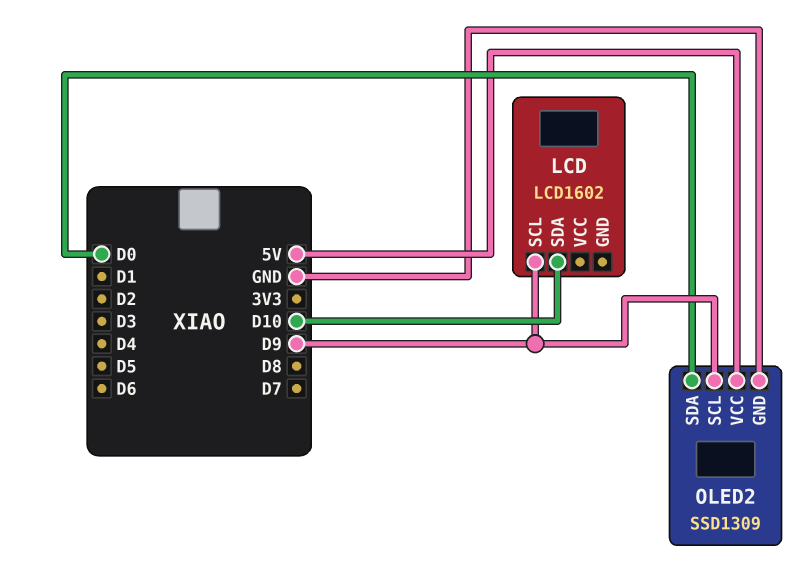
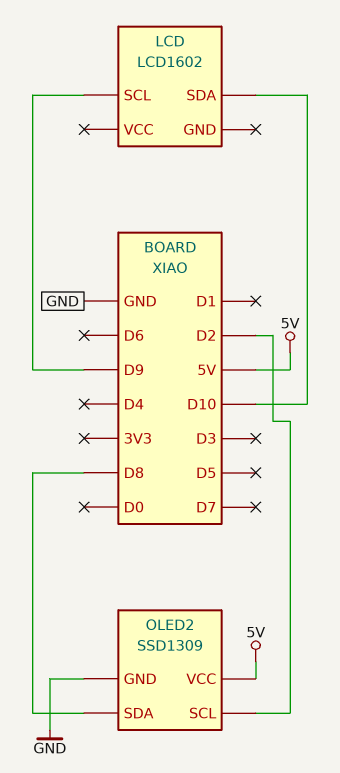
OLED2 pin SCL: D9 -> D2
OLED2 pin SDA: D0 -> D8

